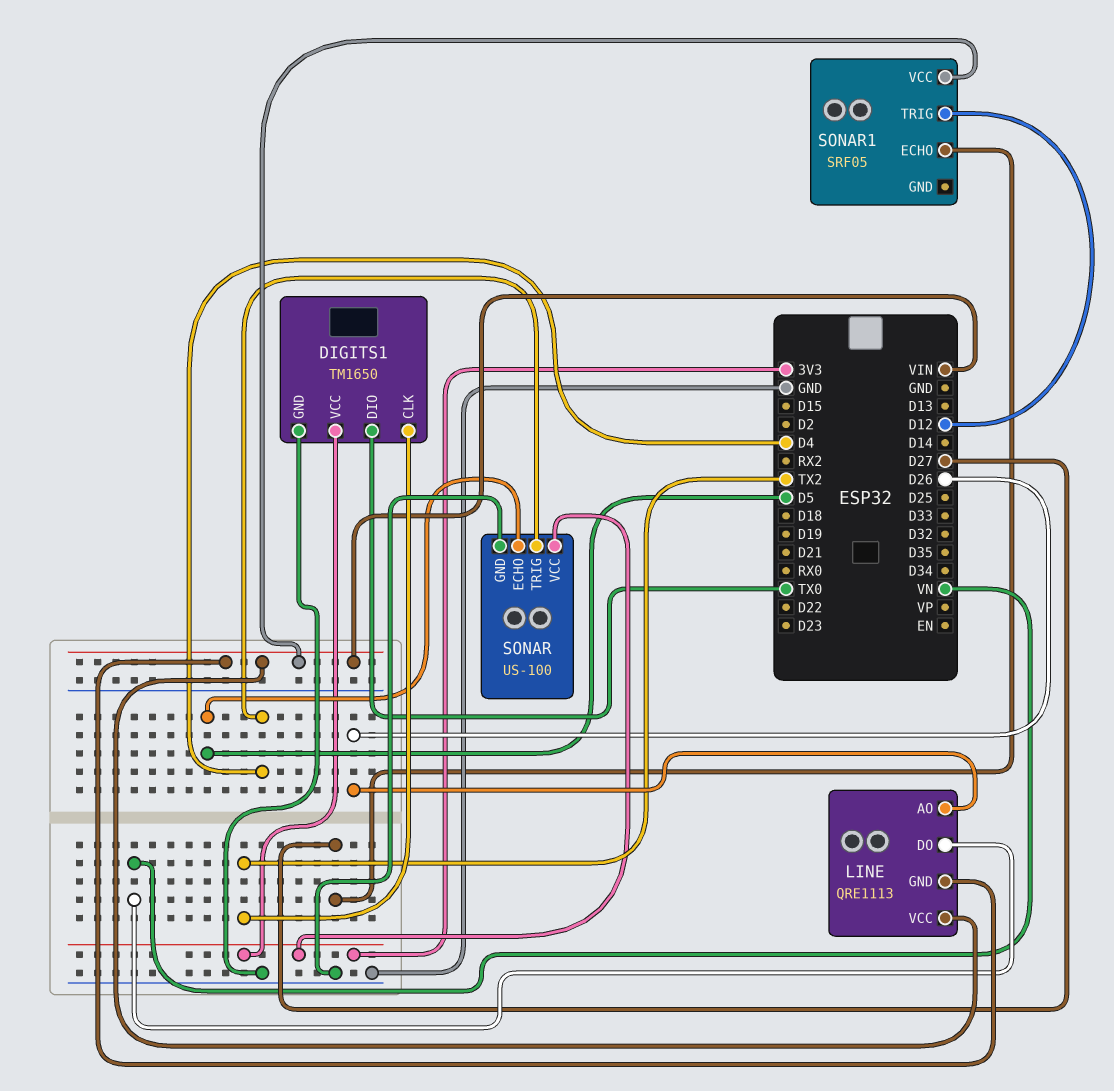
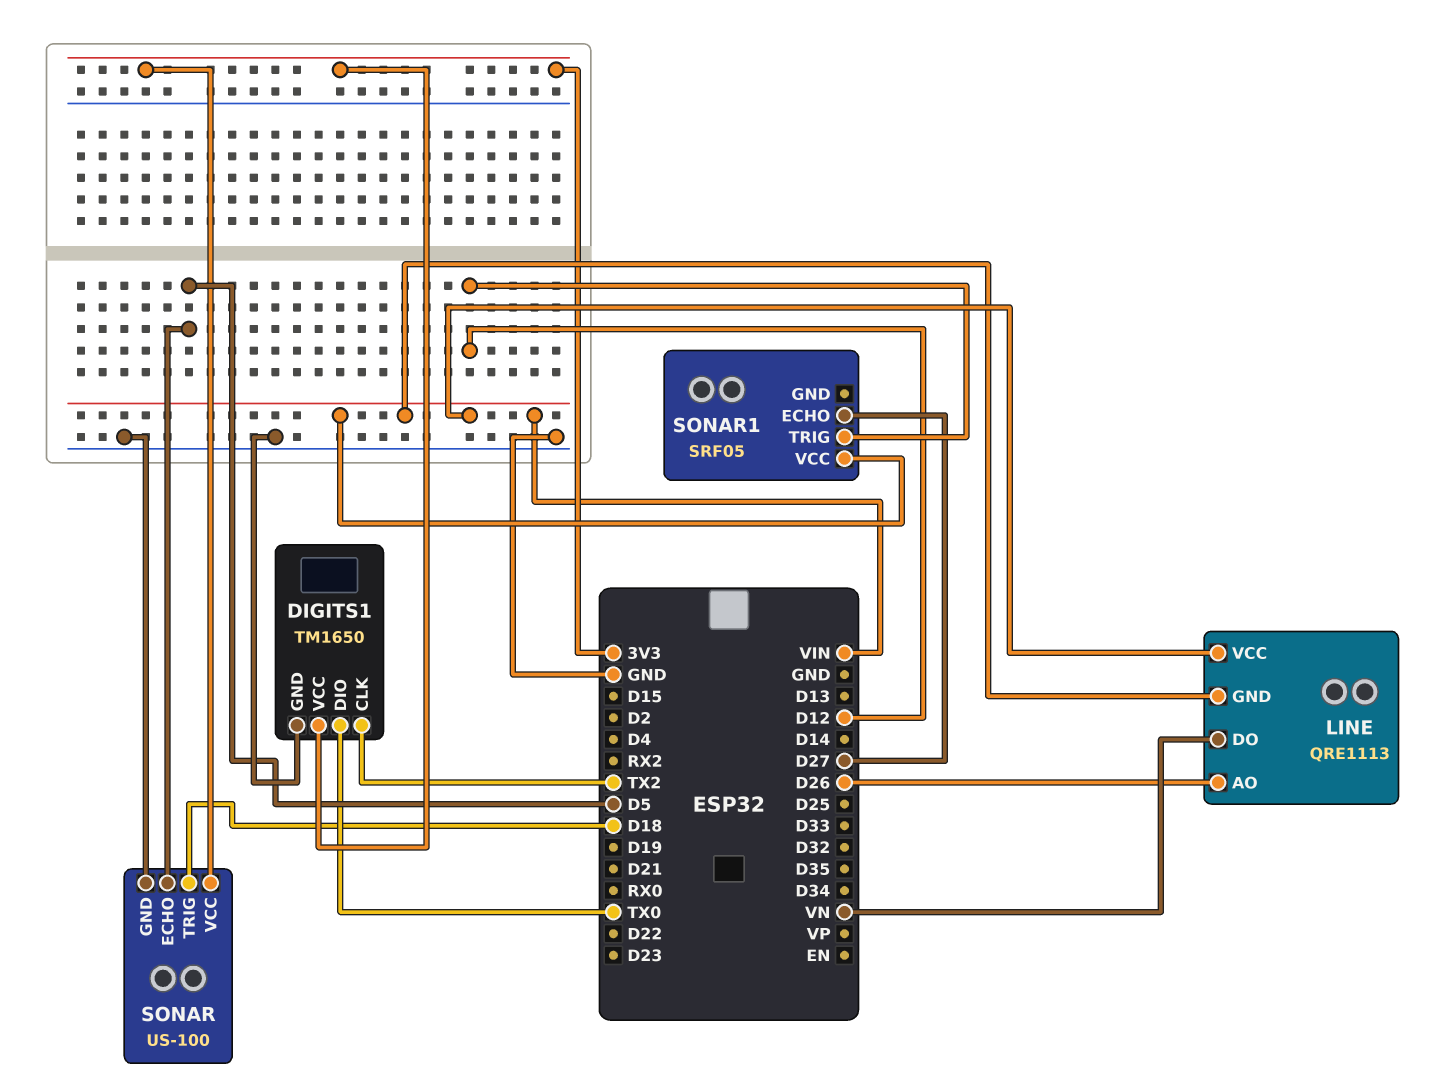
SONAR pin TRIG: D4 -> D18

